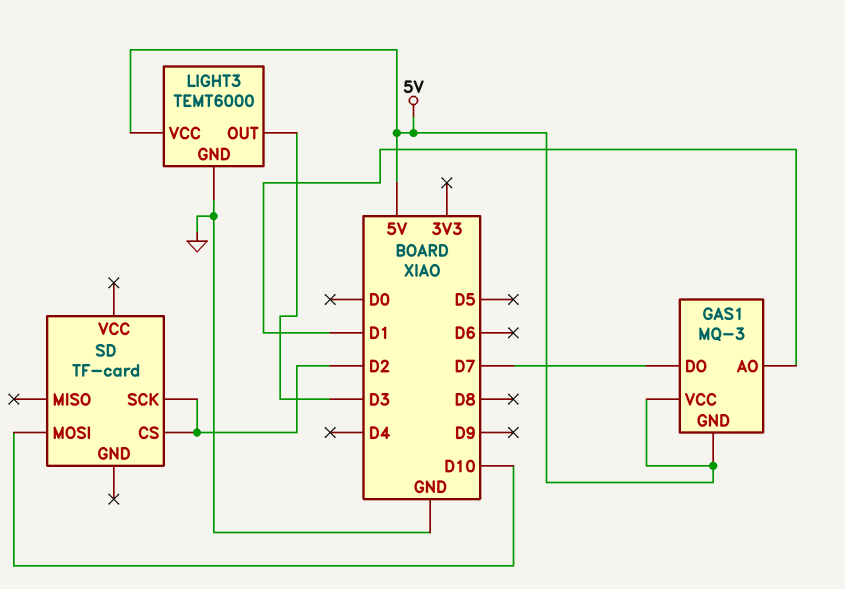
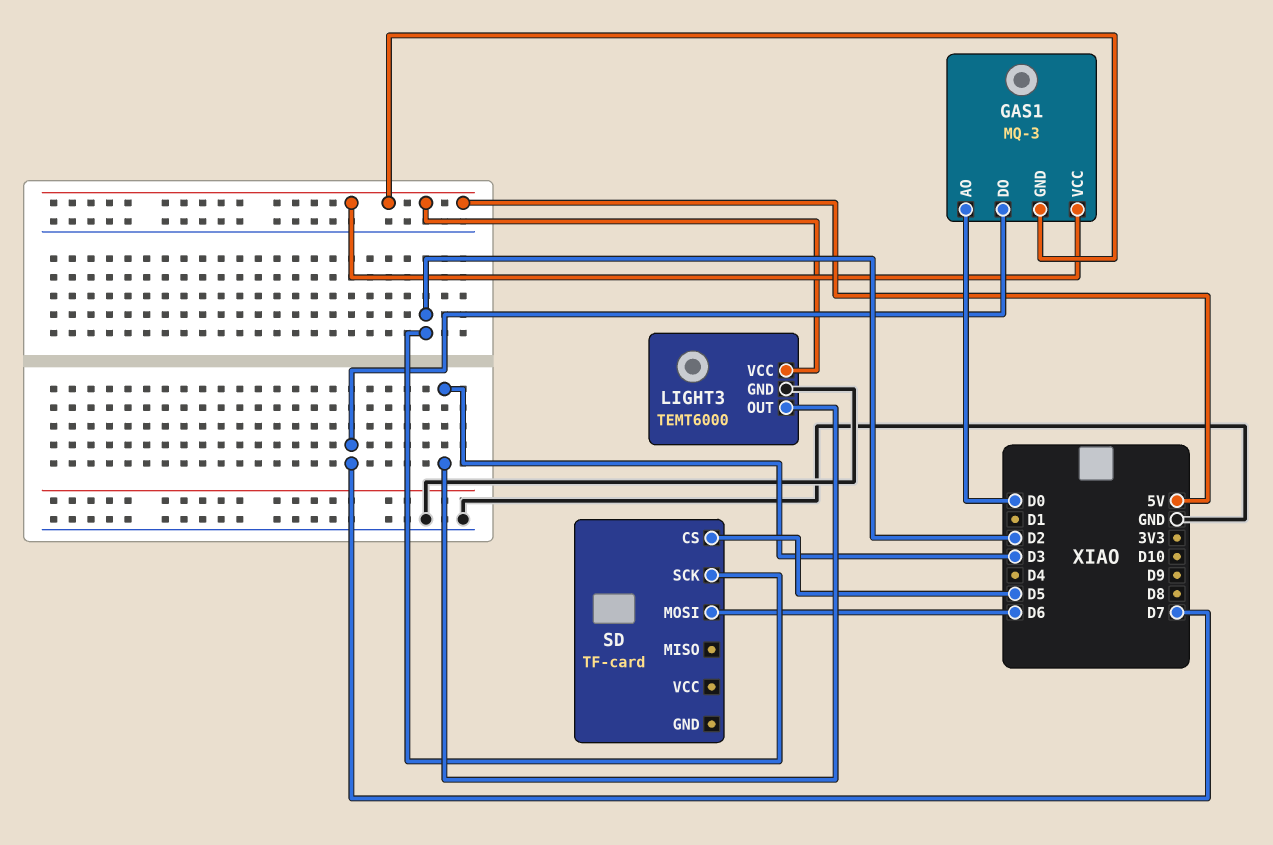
GAS1 pin AO: D1 -> D0
SD pin CS: D2 -> D5
SD pin MOSI: D10 -> D6

